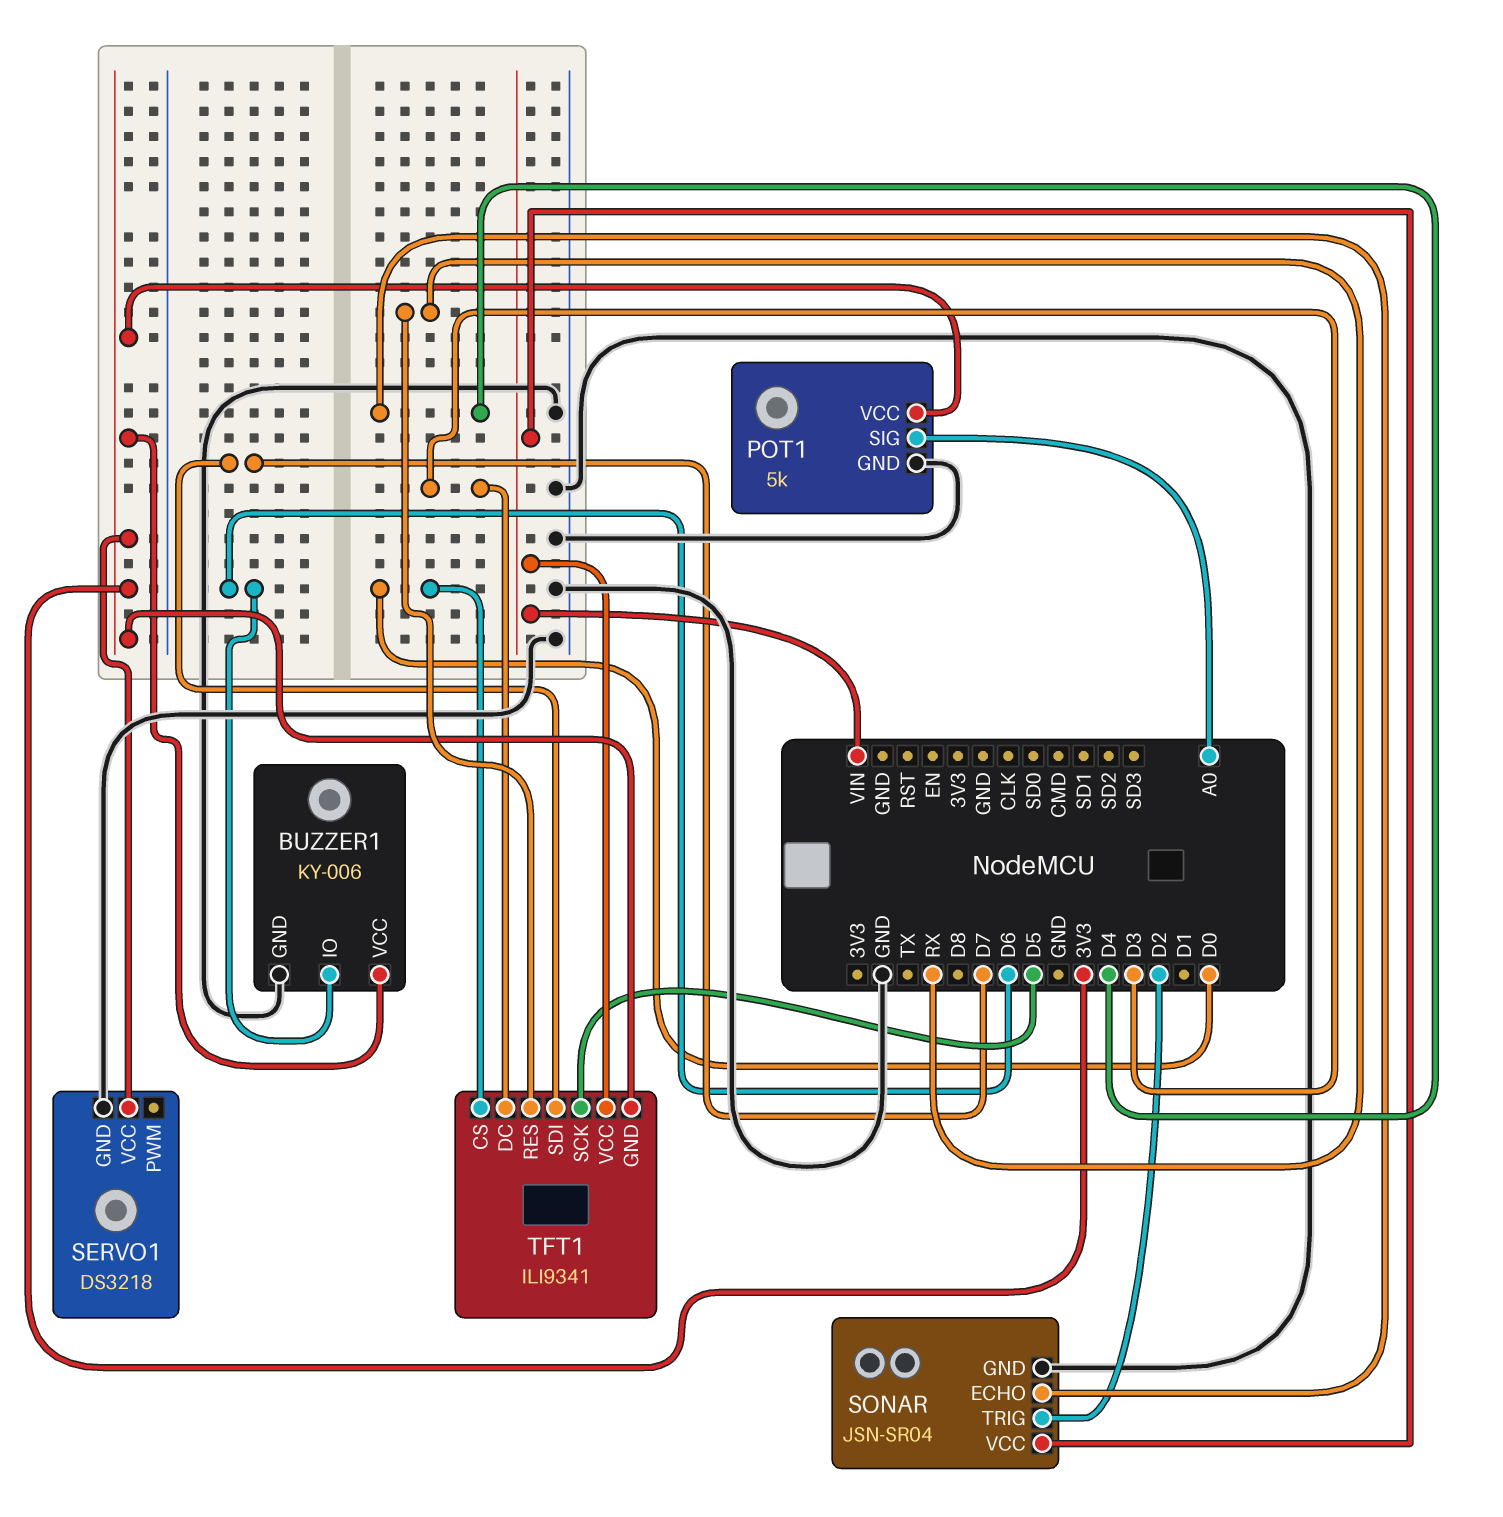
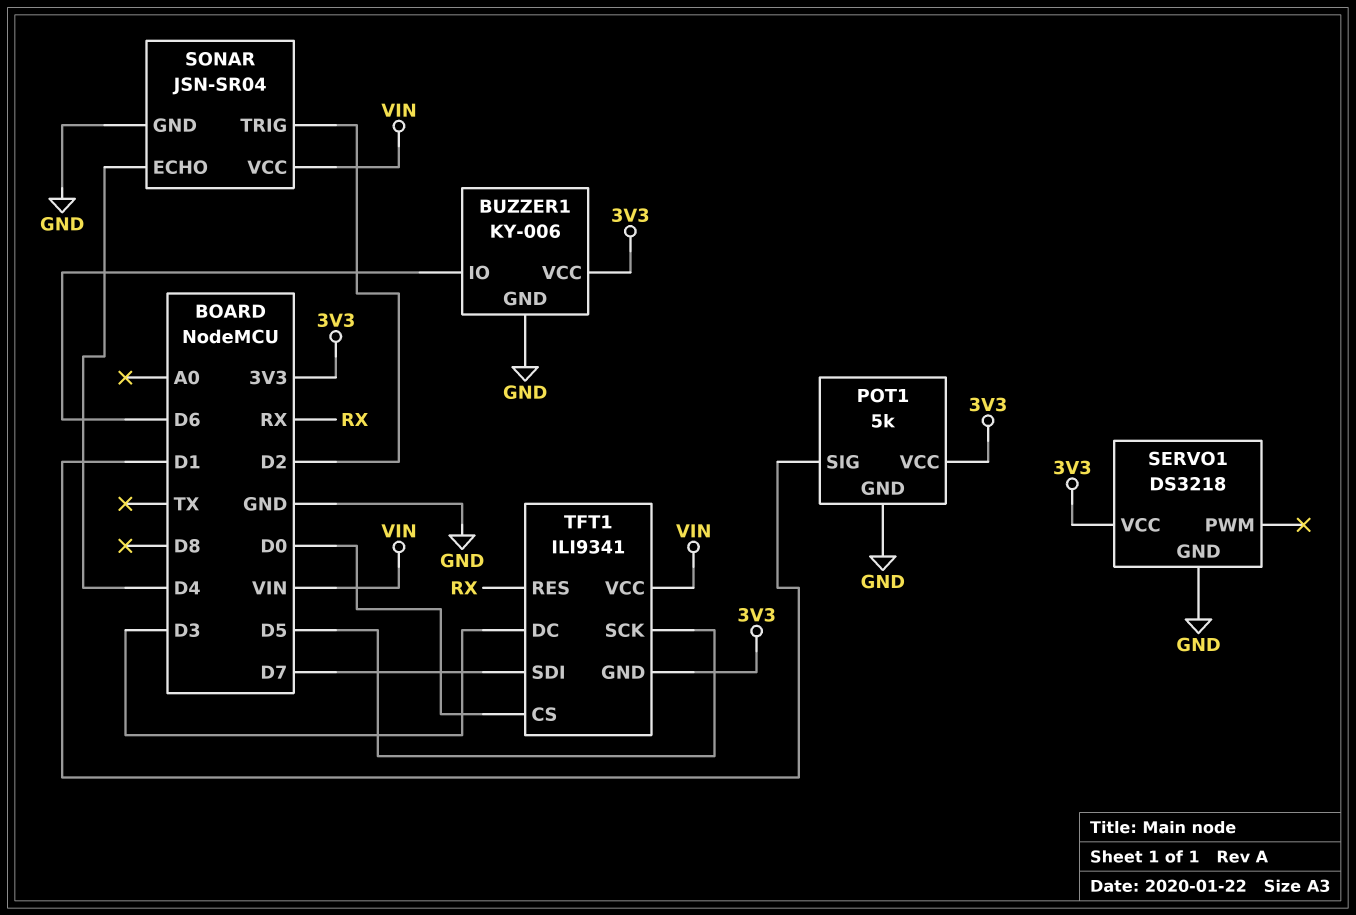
POT1 pin SIG: A0 -> D1

